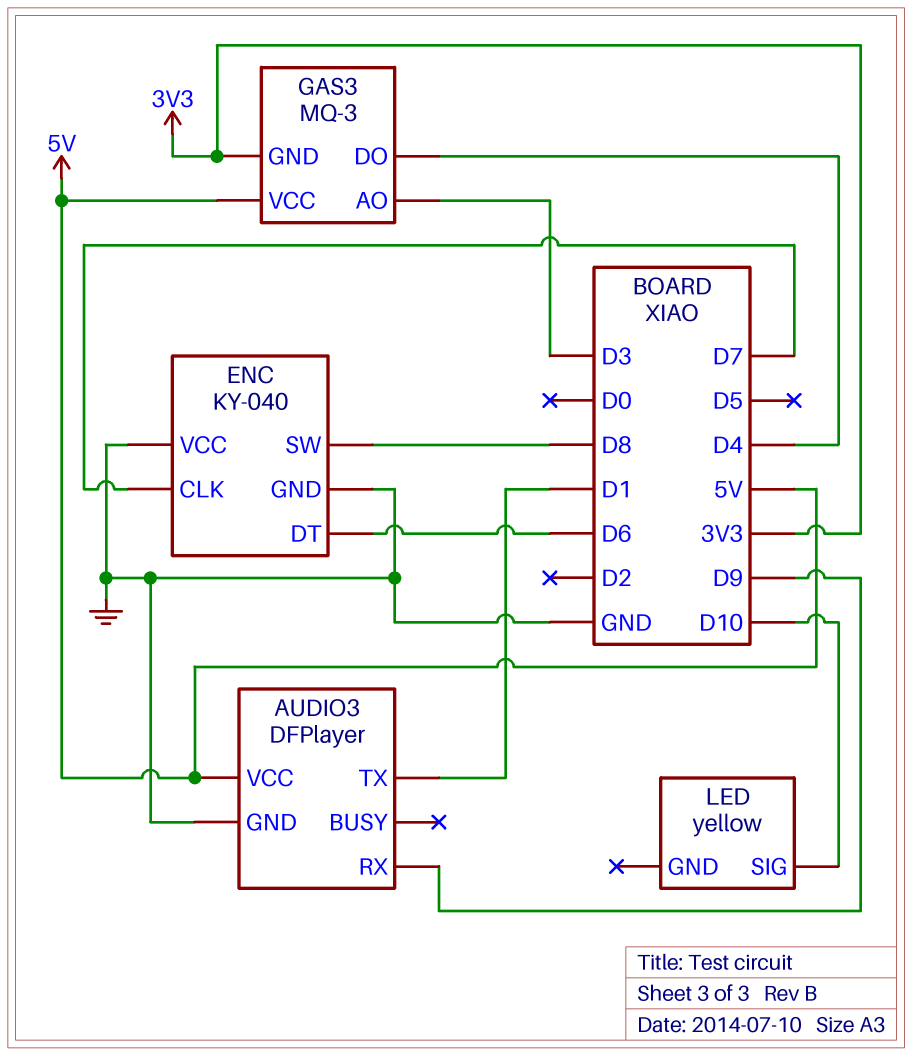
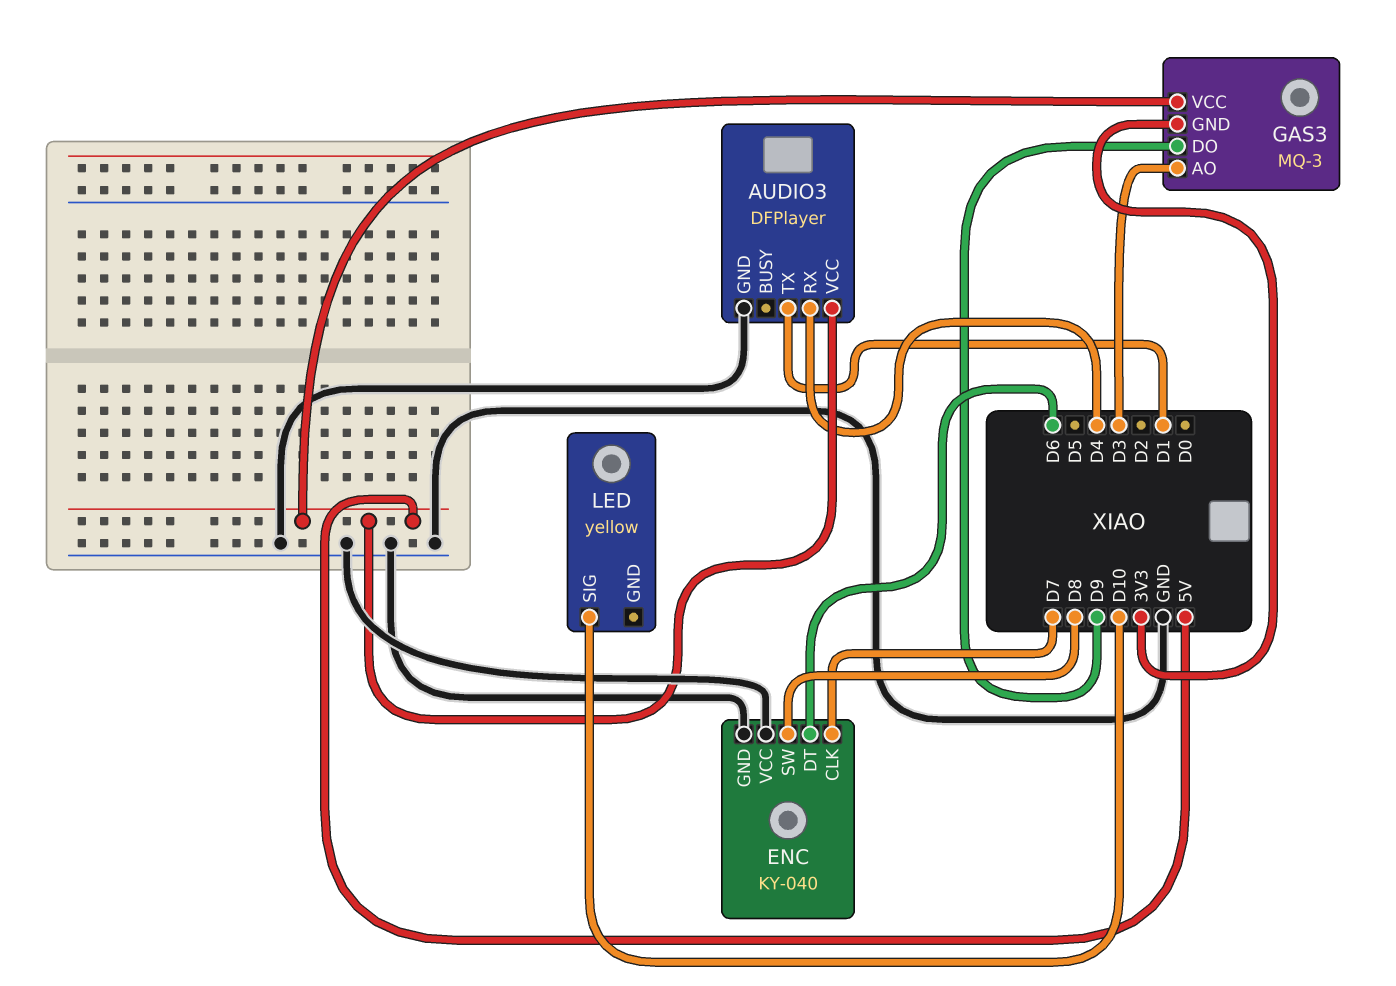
AUDIO3 pin RX: D9 -> D4
GAS3 pin DO: D4 -> D9

